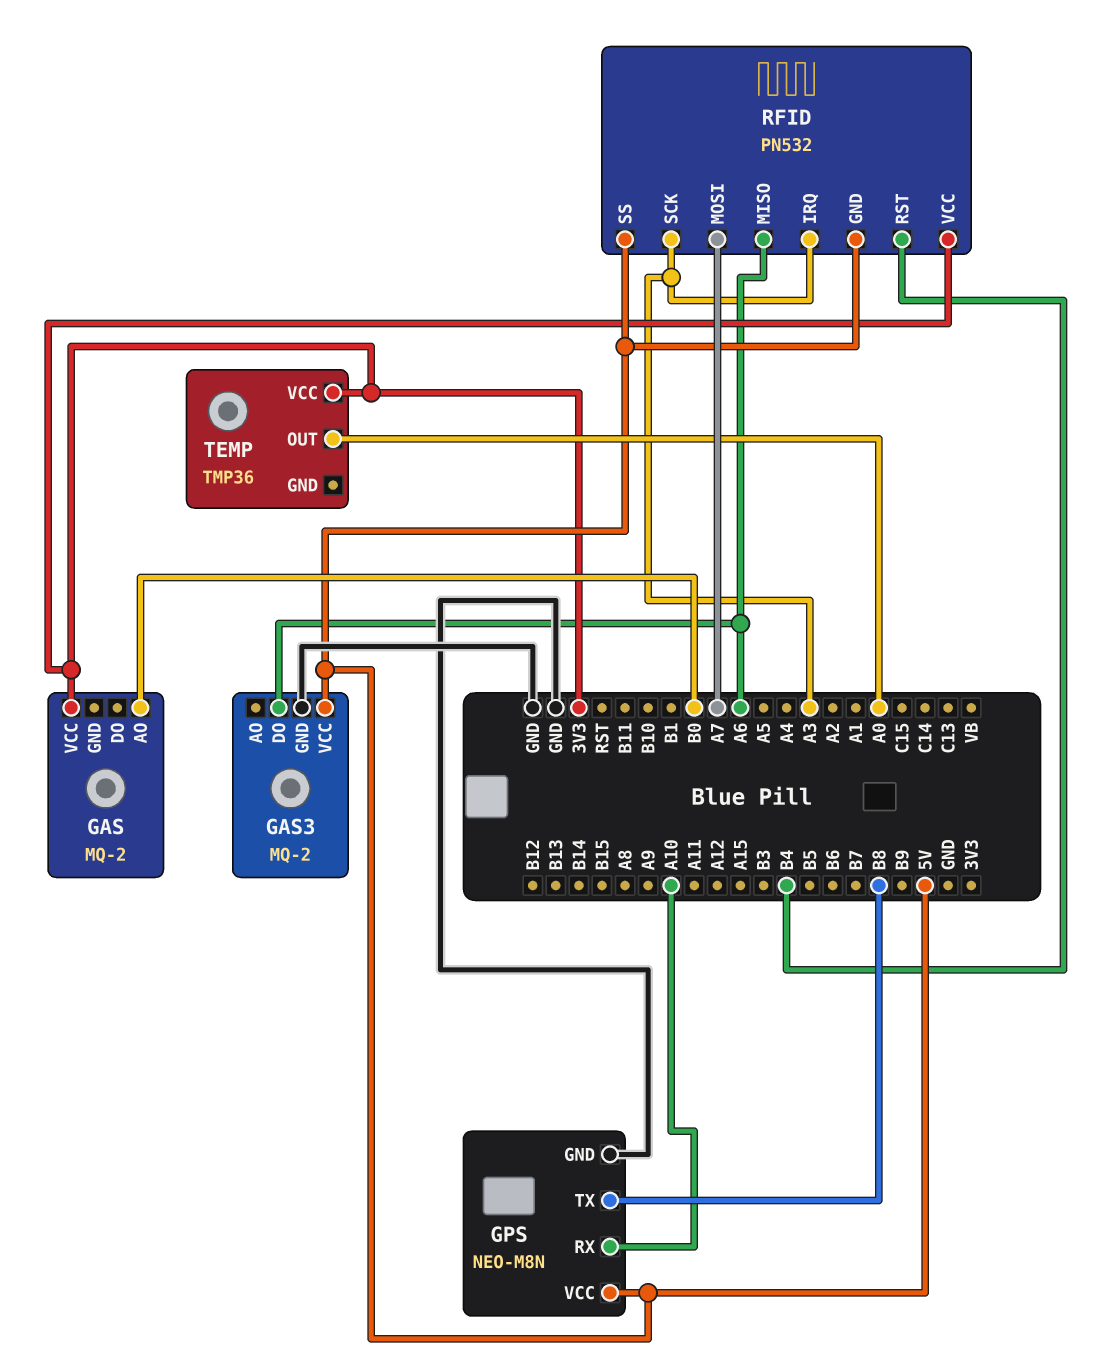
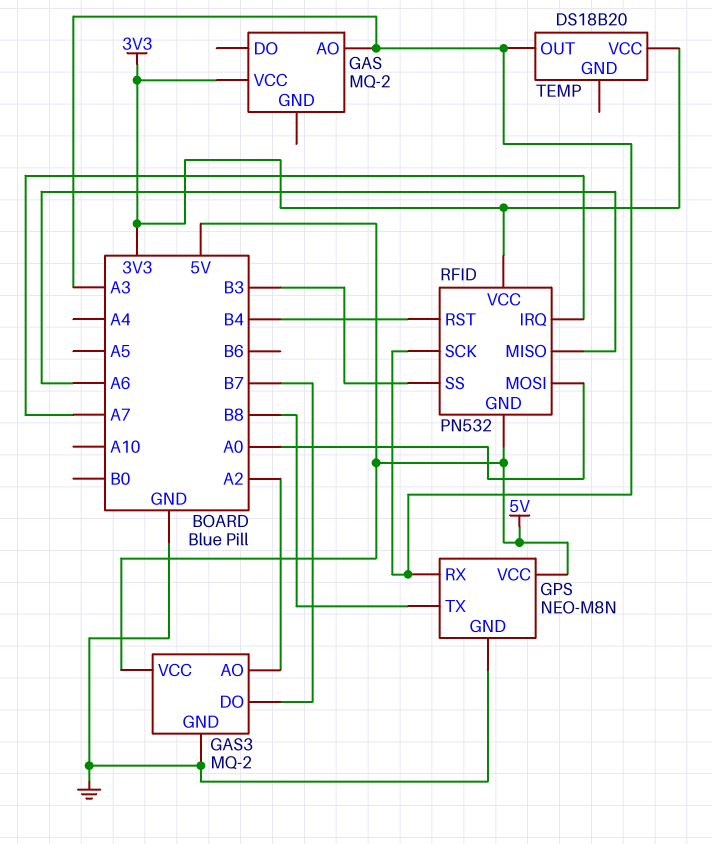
GAS pin AO: B0 -> A3
GAS3 pin AO: none -> A2
GAS3 pin DO: A6 -> B7
GPS pin RX: A10 -> A3
RFID pin IRQ: A3 -> A7
RFID pin MOSI: A7 -> A0
RFID pin SS: 5V -> B3
TEMP: TMP36 -> DS18B20
TEMP pin OUT: A0 -> A3

